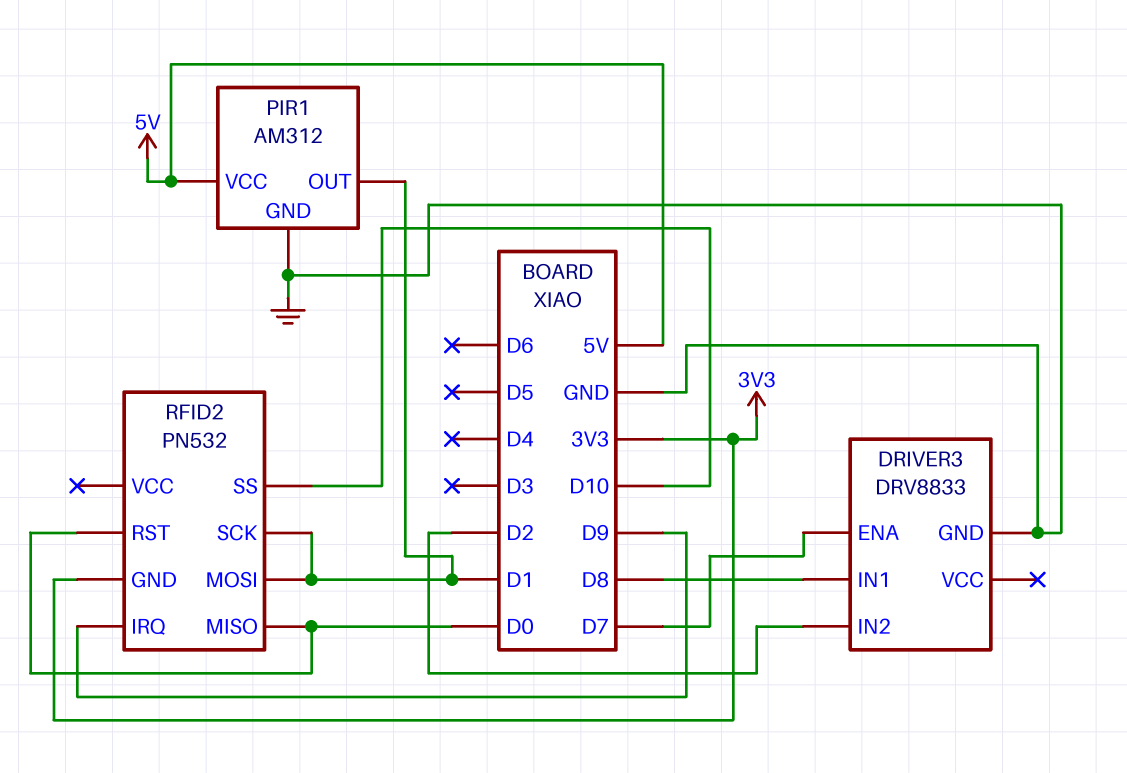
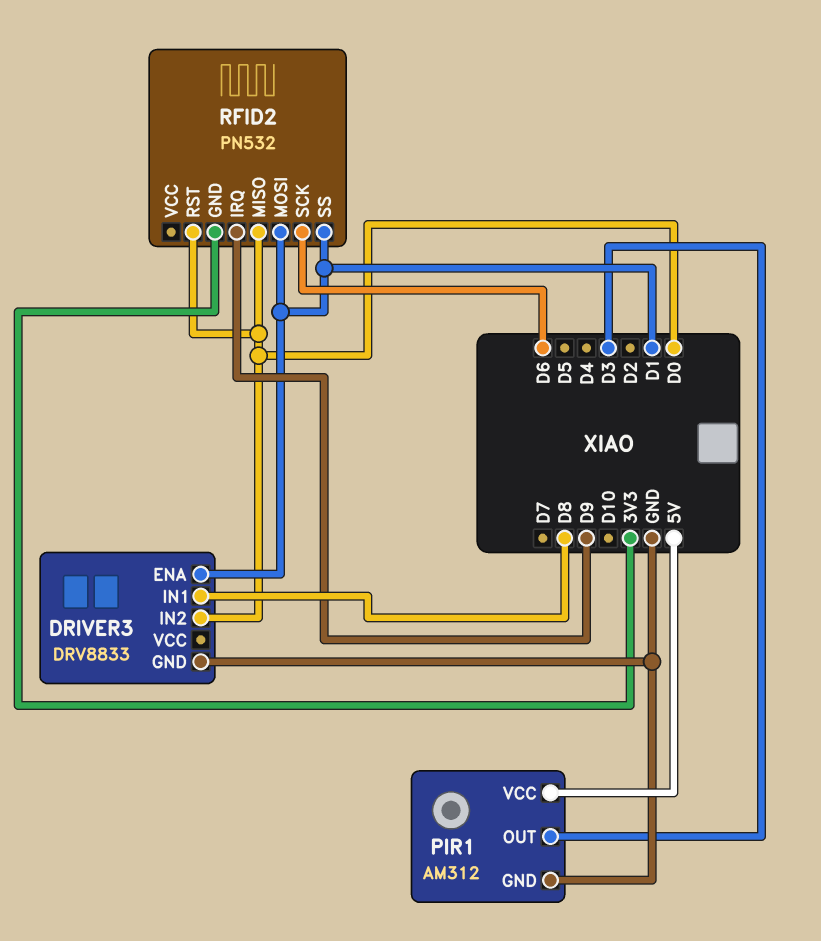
DRIVER3 pin ENA: D7 -> D1
DRIVER3 pin IN2: D2 -> D0
PIR1 pin OUT: D1 -> D3
RFID2 pin SCK: D1 -> D6
RFID2 pin SS: D10 -> D1

